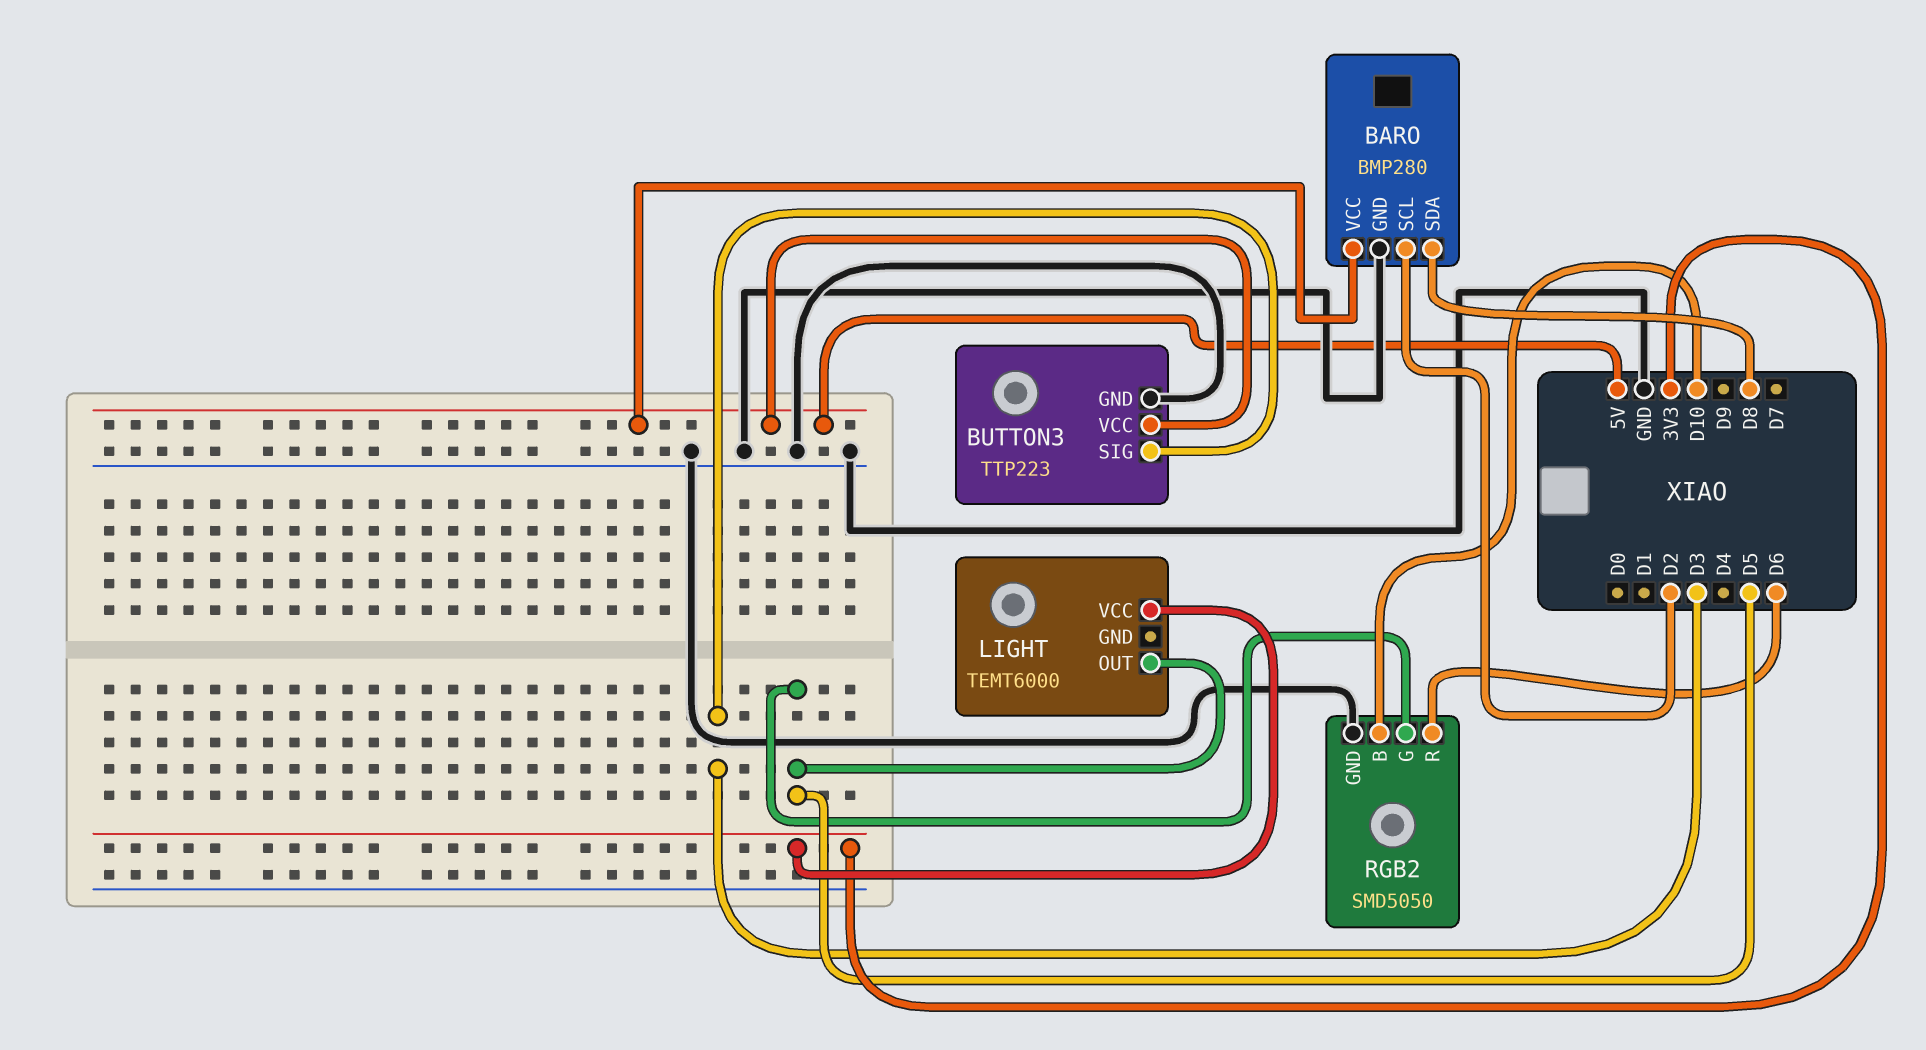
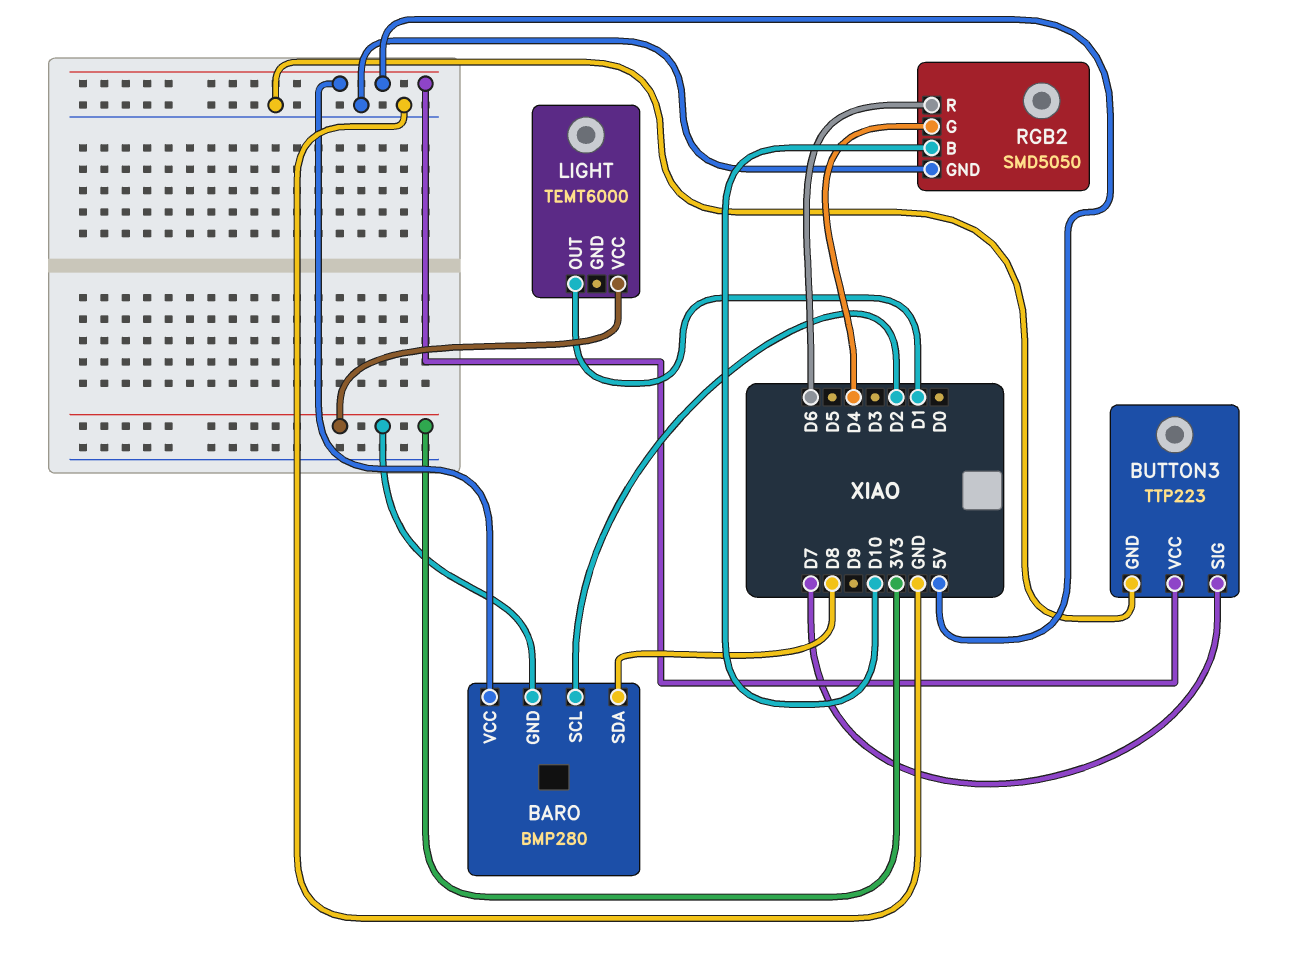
BARO pin GND: GND -> 3V3
BUTTON3 pin SIG: D3 -> D7
LIGHT pin OUT: D5 -> D1
RGB2 pin G: D5 -> D4

